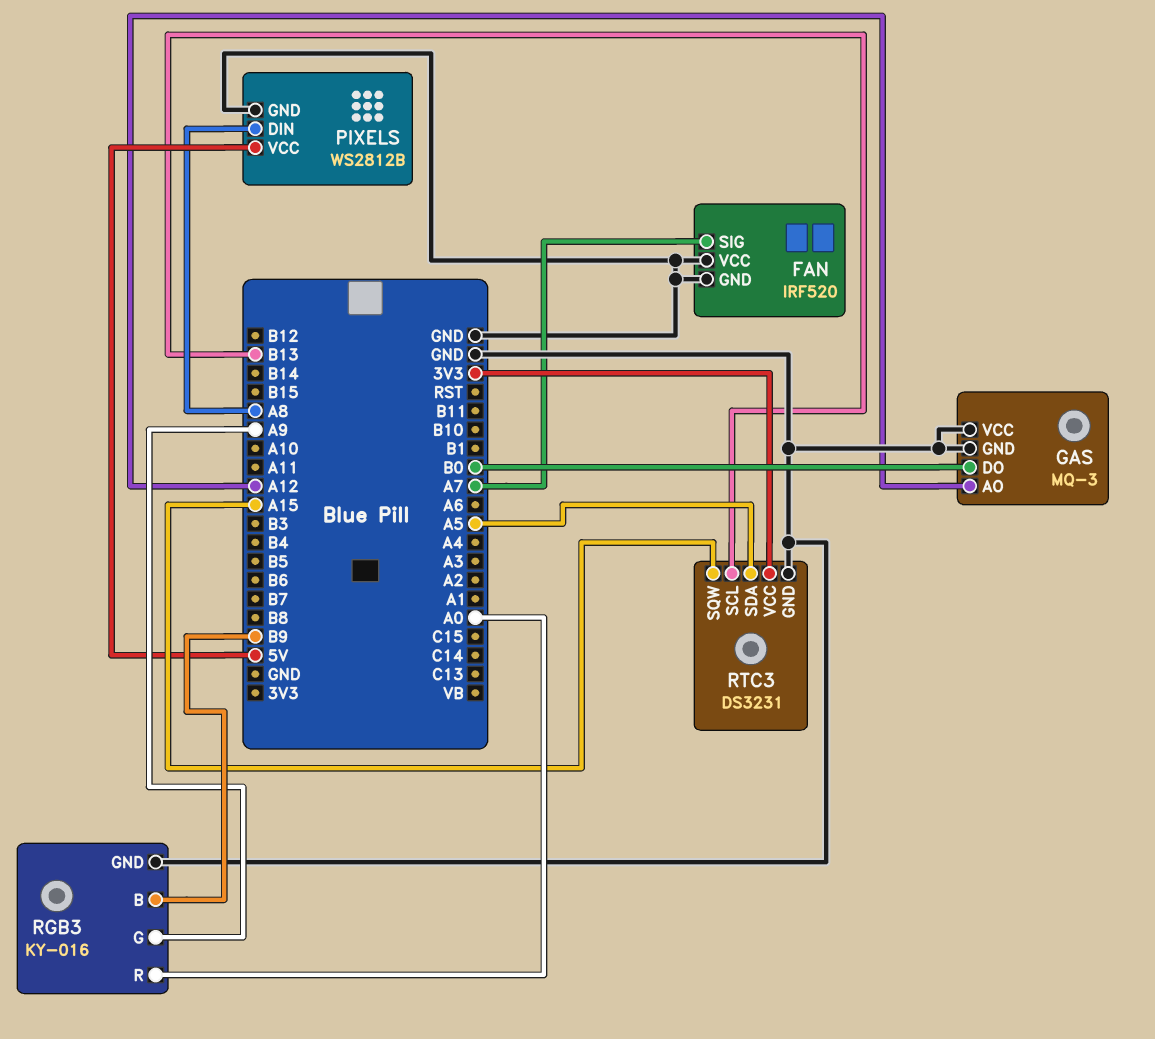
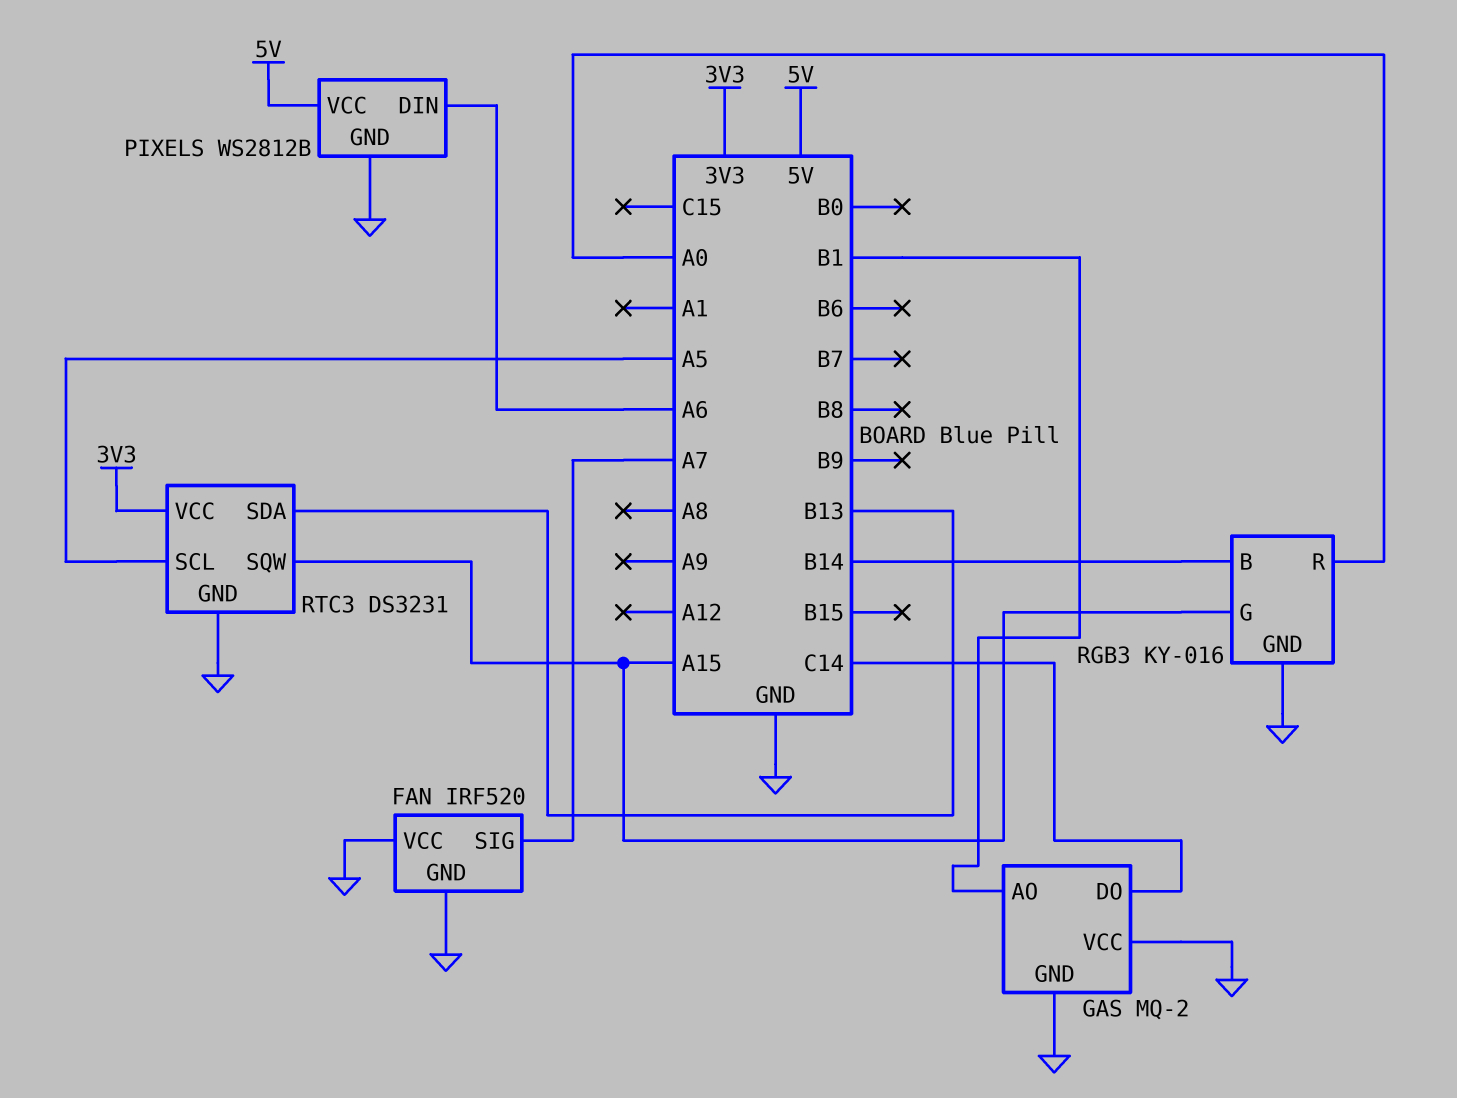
GAS: MQ-3 -> MQ-2
GAS pin AO: A12 -> B1
GAS pin DO: B0 -> C14
PIXELS pin DIN: A8 -> A6
RGB3 pin B: B9 -> B14
RGB3 pin G: A9 -> A15
RTC3 pin SCL: B13 -> A5
RTC3 pin SDA: A5 -> B13

